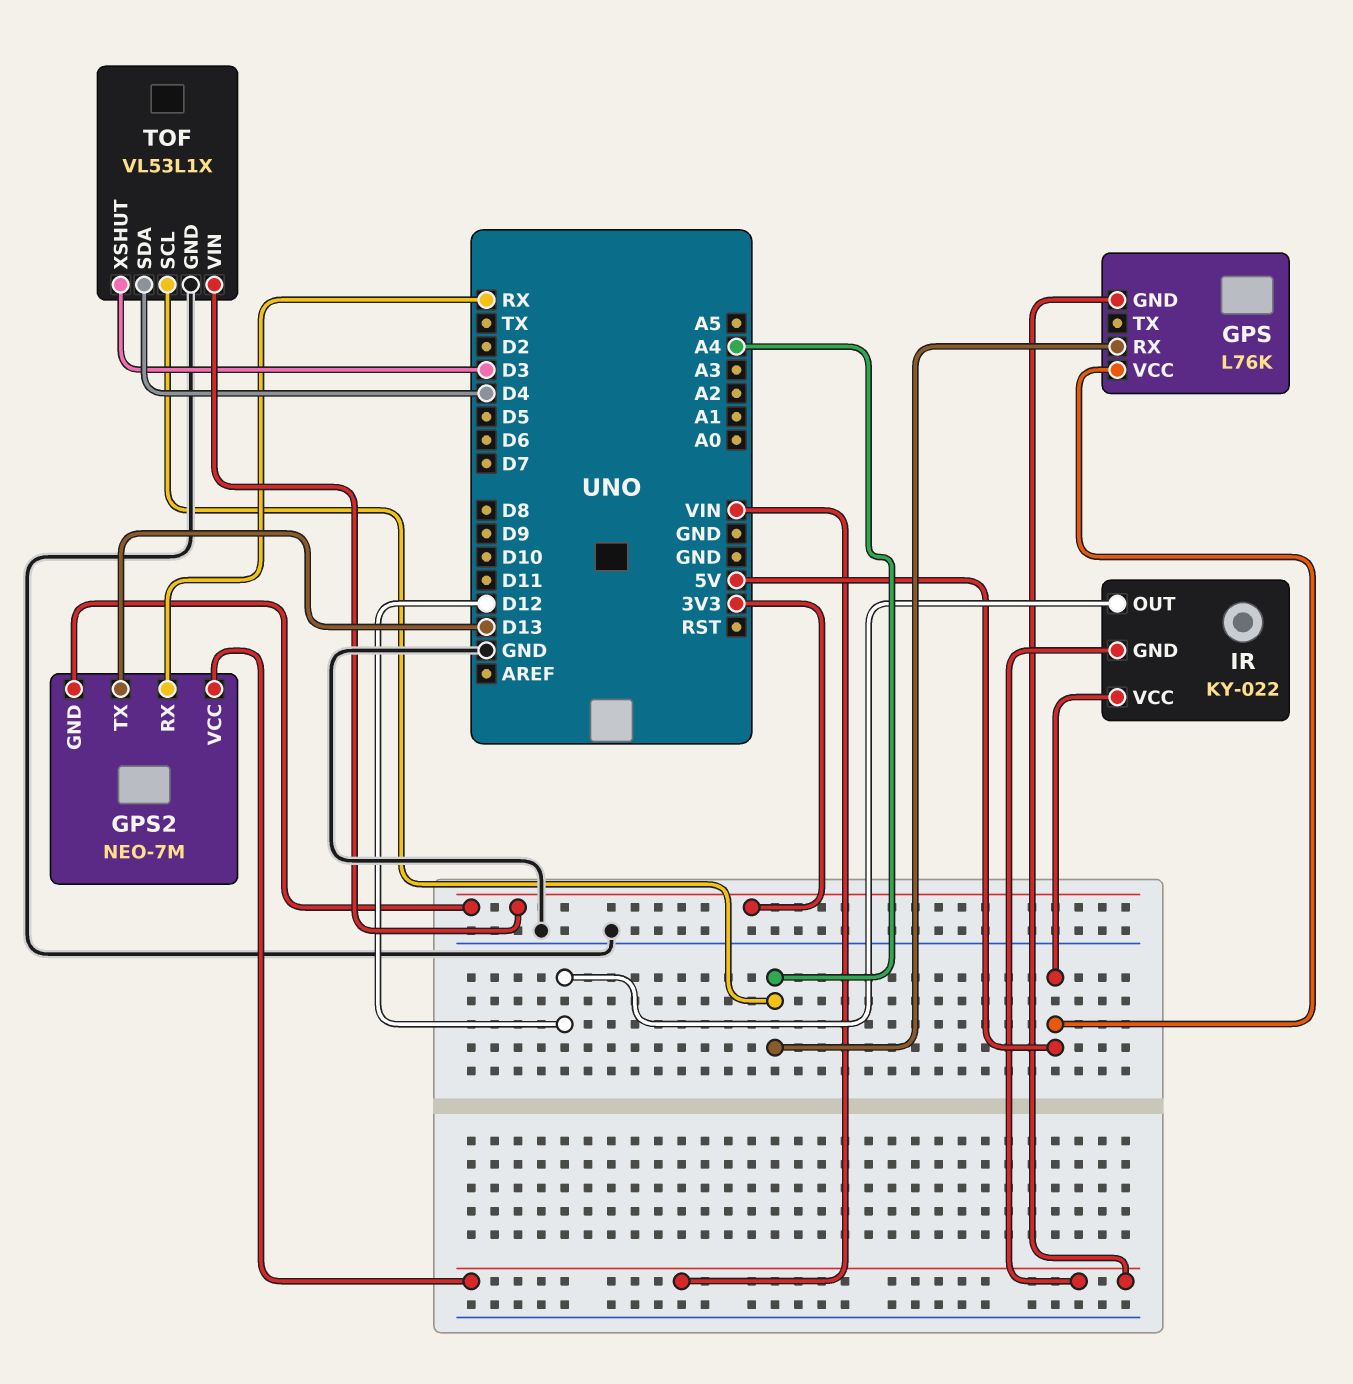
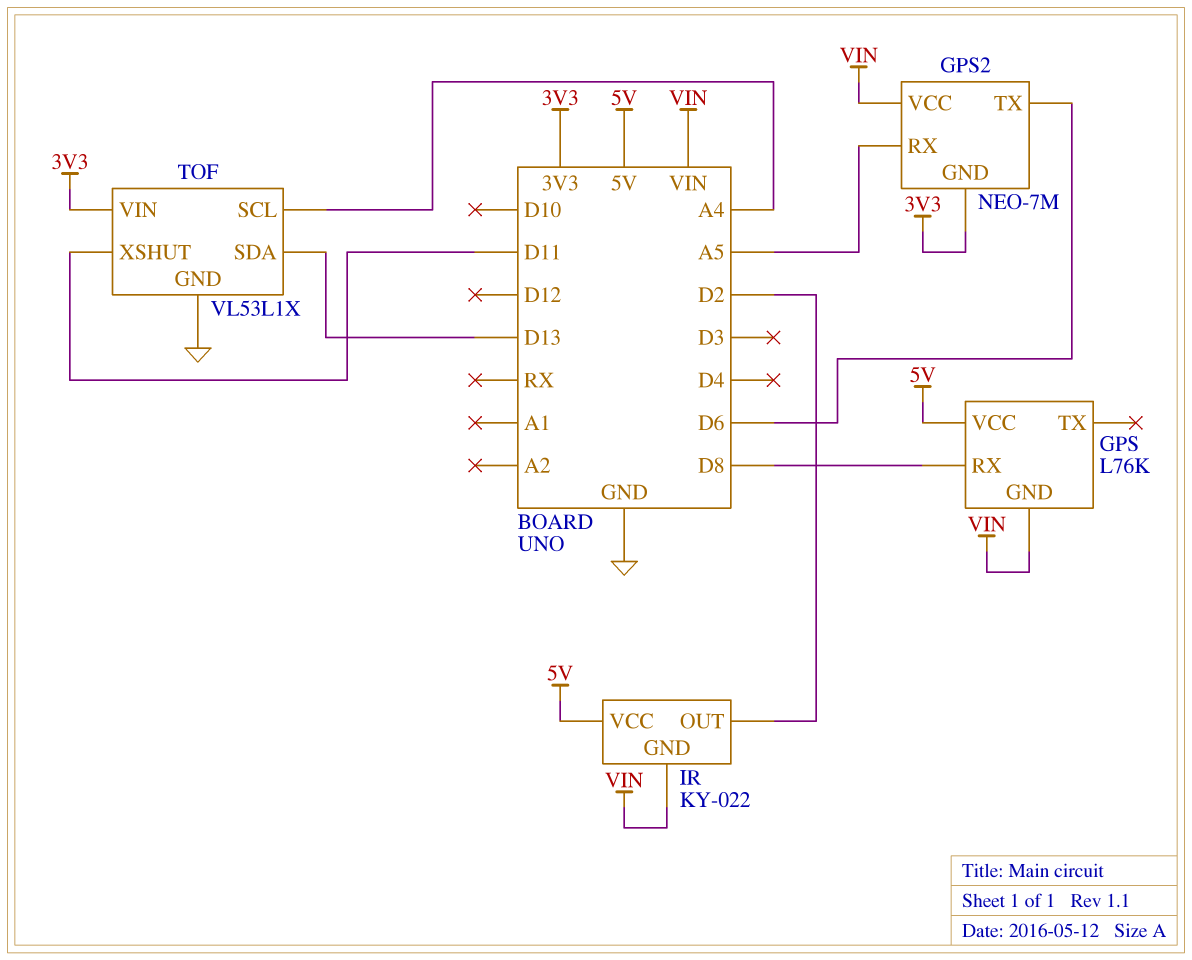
GPS pin RX: A4 -> D8
GPS2 pin RX: RX -> A5
GPS2 pin TX: D13 -> D6
IR pin OUT: D12 -> D2
TOF pin SDA: D4 -> D13
TOF pin XSHUT: D3 -> D11

